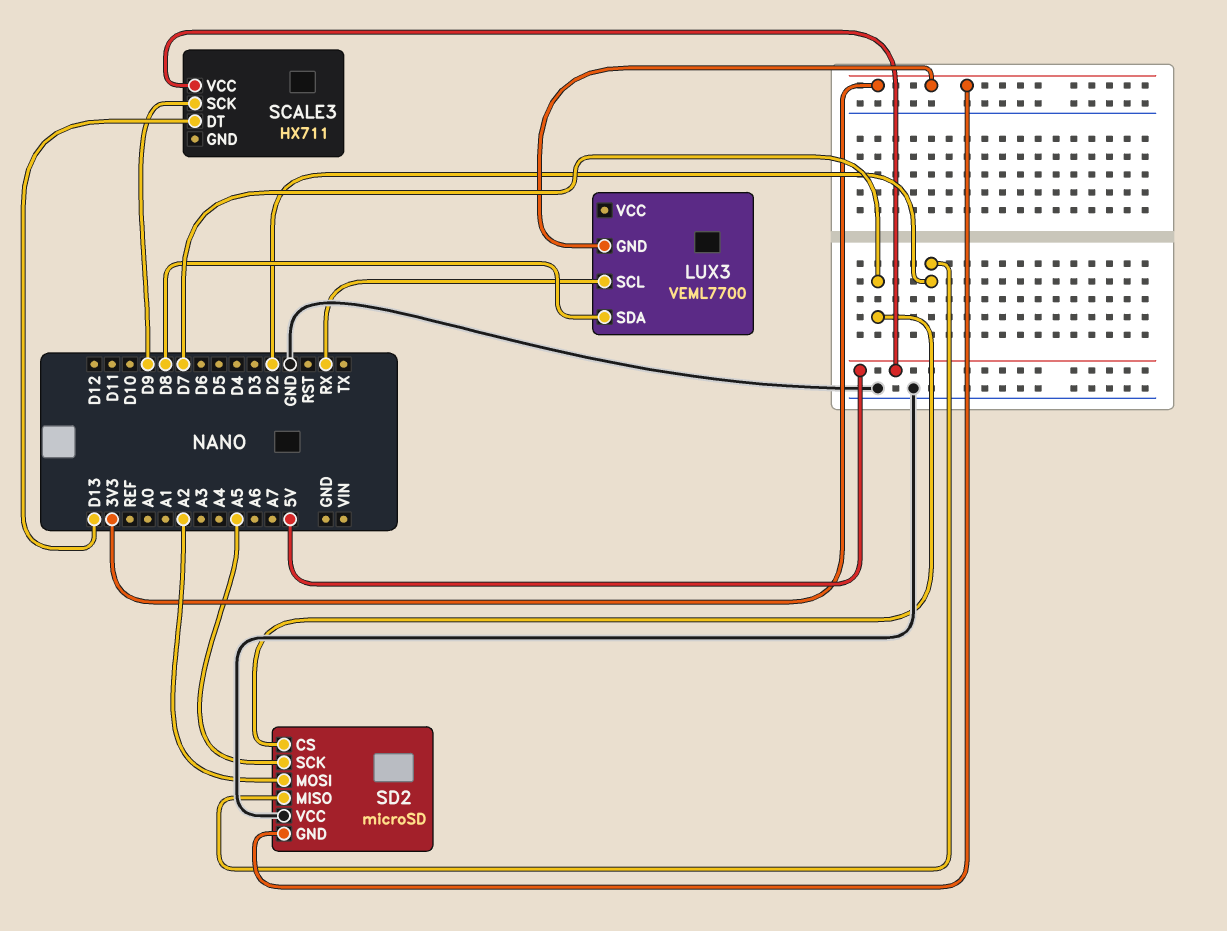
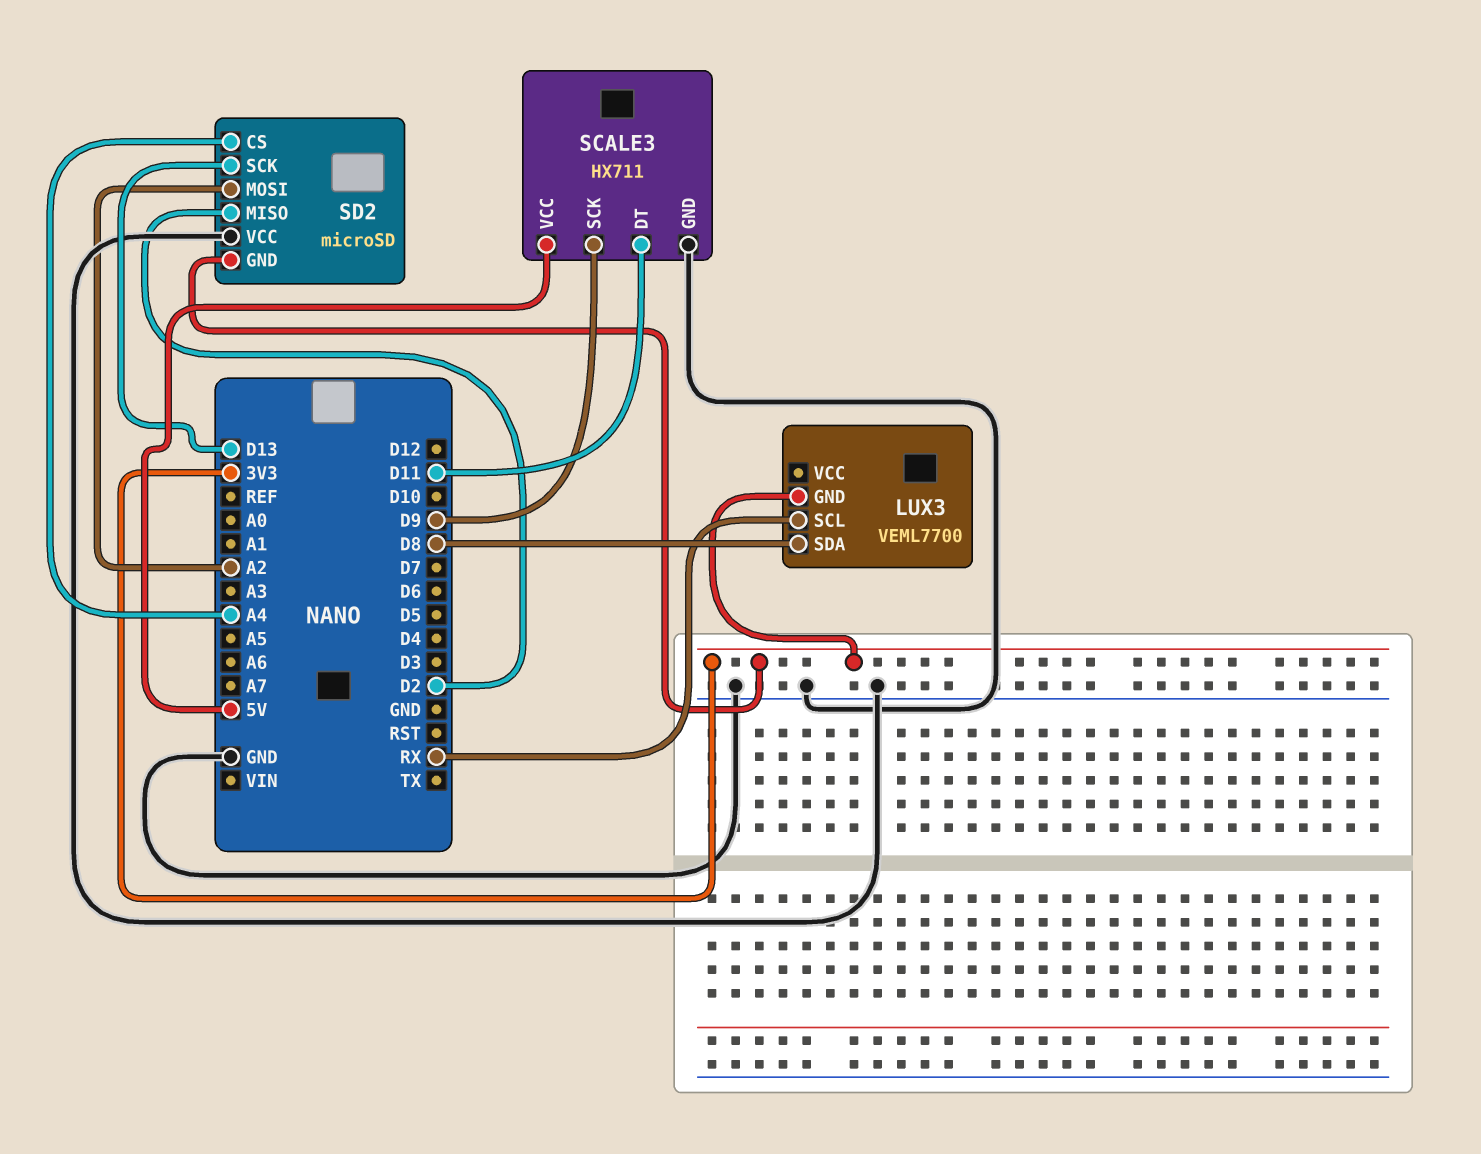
SCALE3 pin DT: D13 -> D11
SCALE3 pin GND: none -> GND
SD2 pin CS: D7 -> A4
SD2 pin SCK: A5 -> D13

